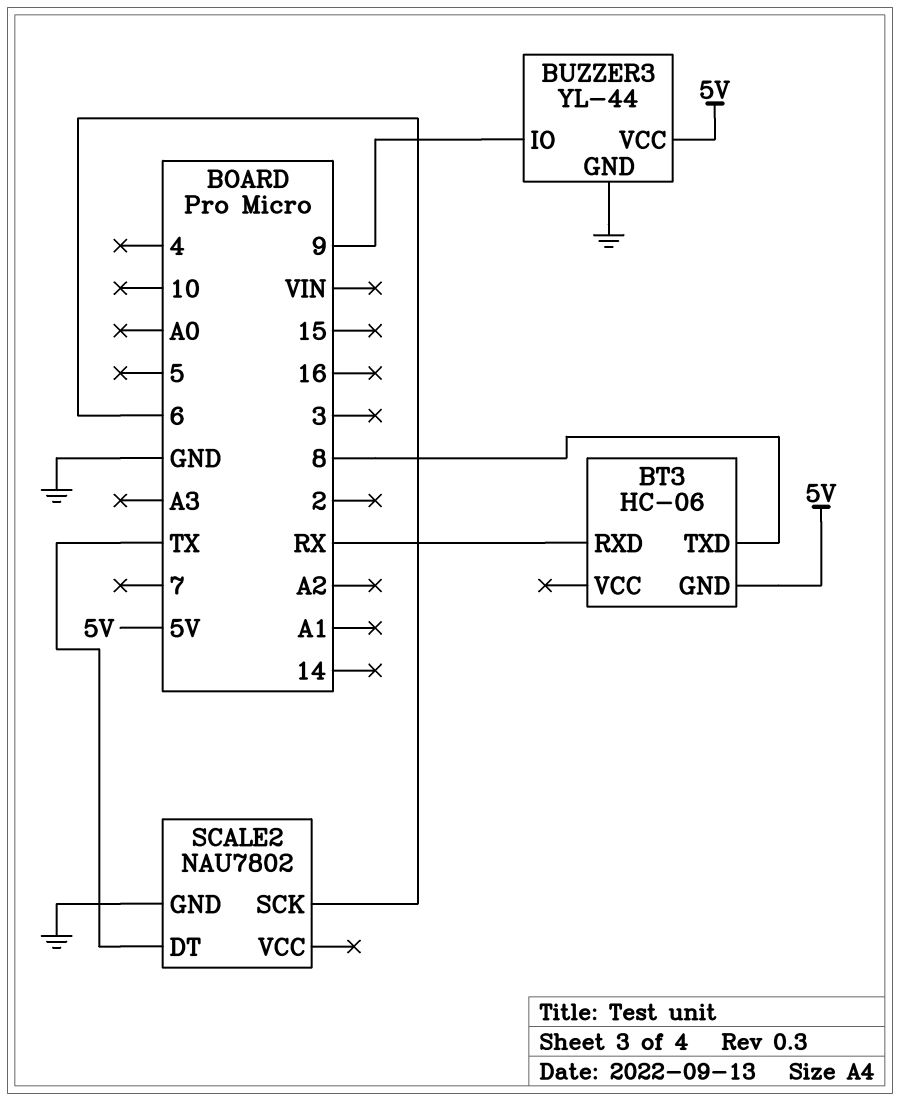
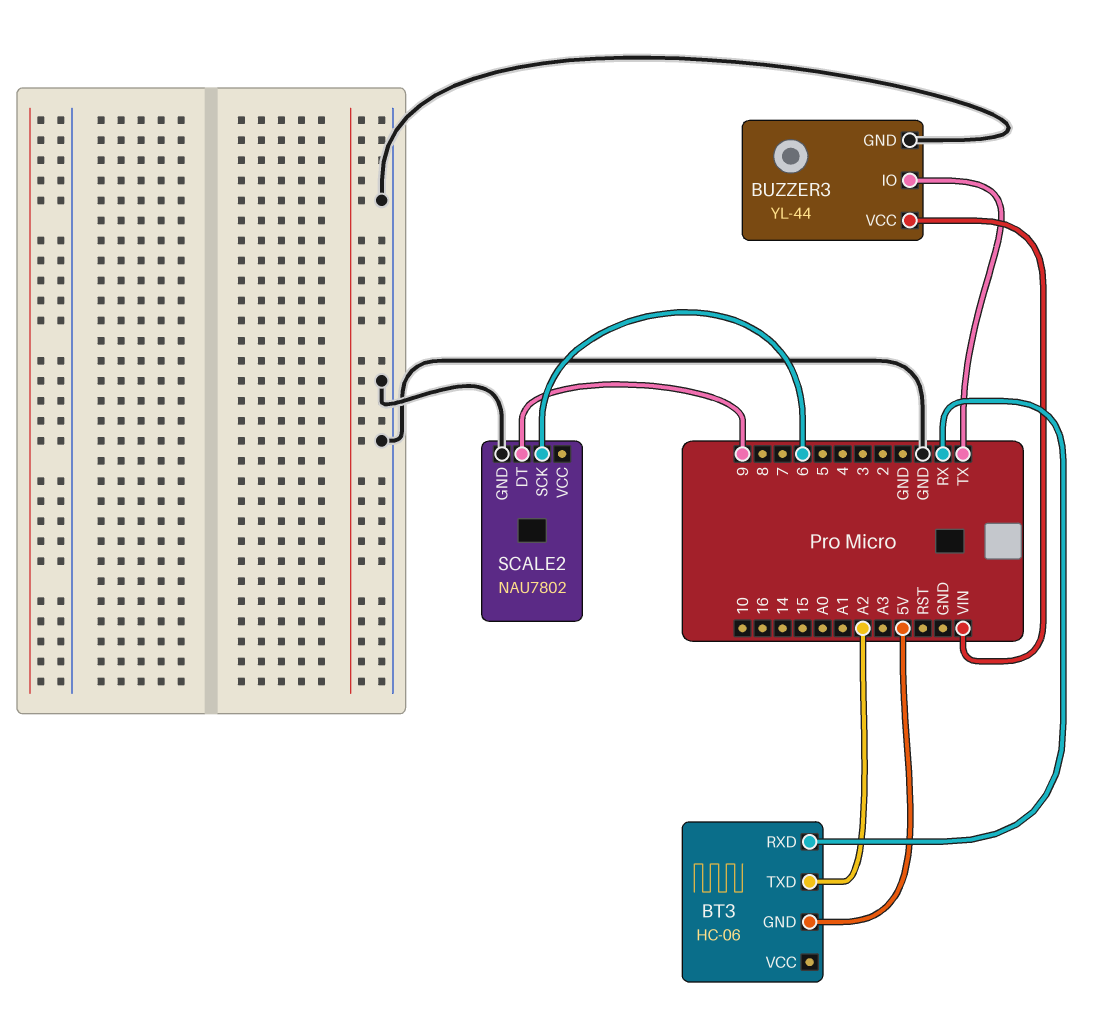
BT3 pin TXD: 8 -> A2
BUZZER3 pin IO: 9 -> TX
BUZZER3 pin VCC: 5V -> VIN
SCALE2 pin DT: TX -> 9

